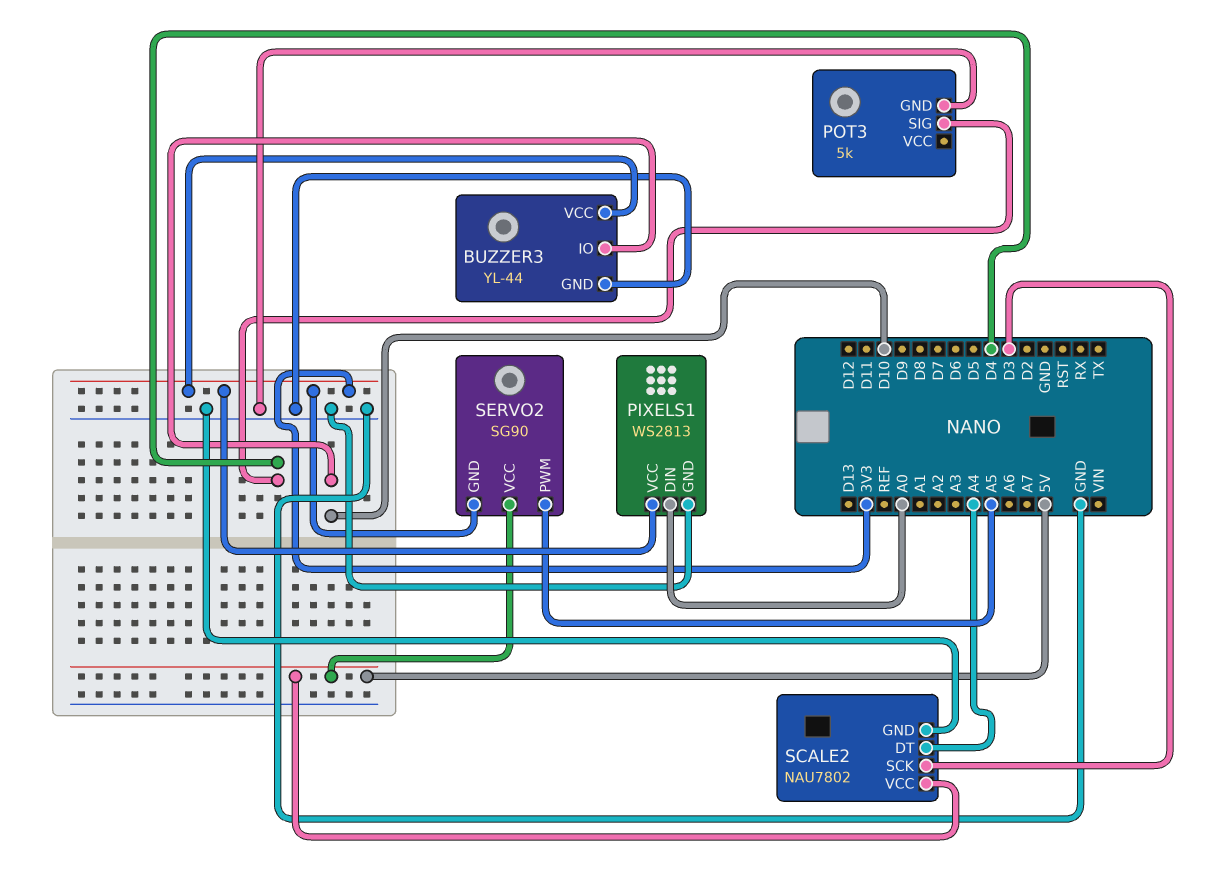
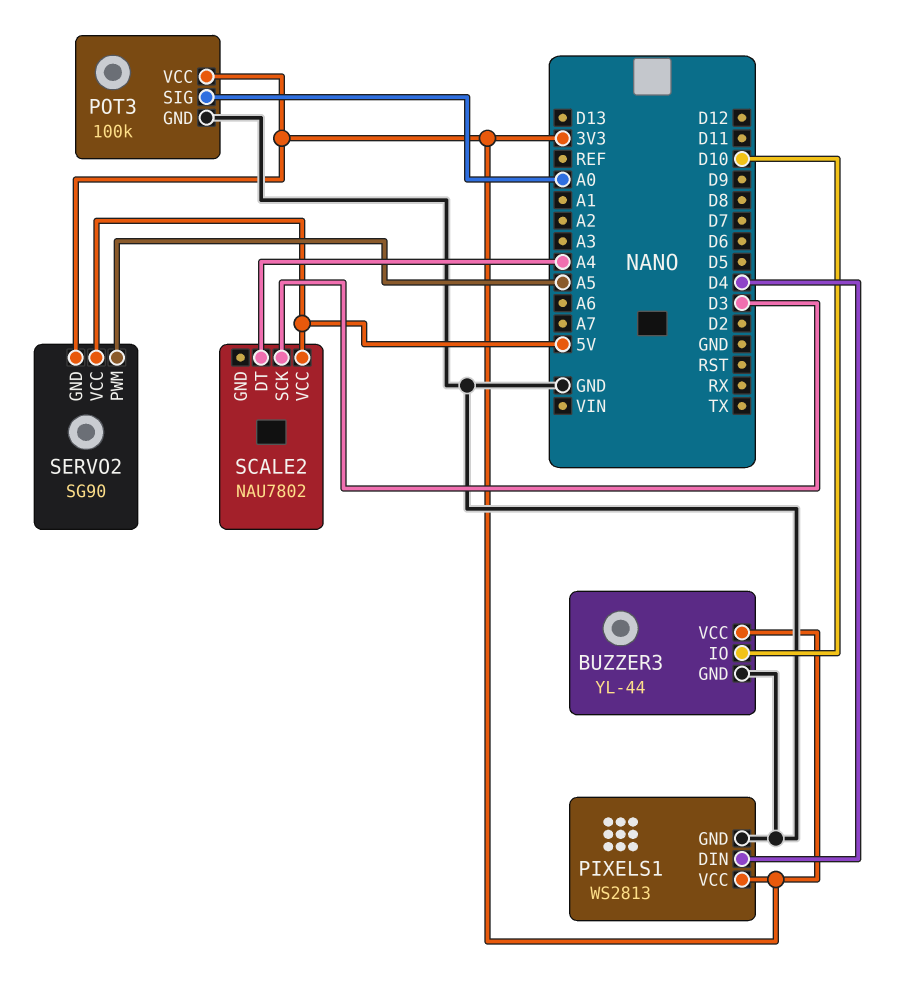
PIXELS1 pin DIN: A0 -> D4
POT3: 5k -> 100k
POT3 pin SIG: D4 -> A0
POT3 pin VCC: none -> 3V3
SCALE2 pin GND: GND -> none

